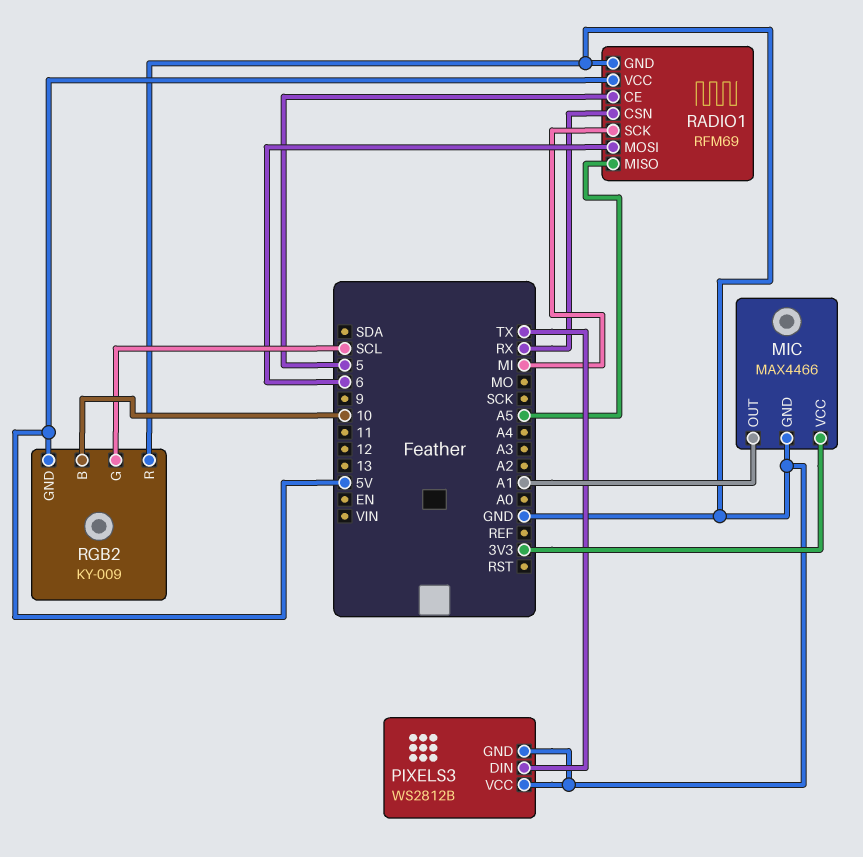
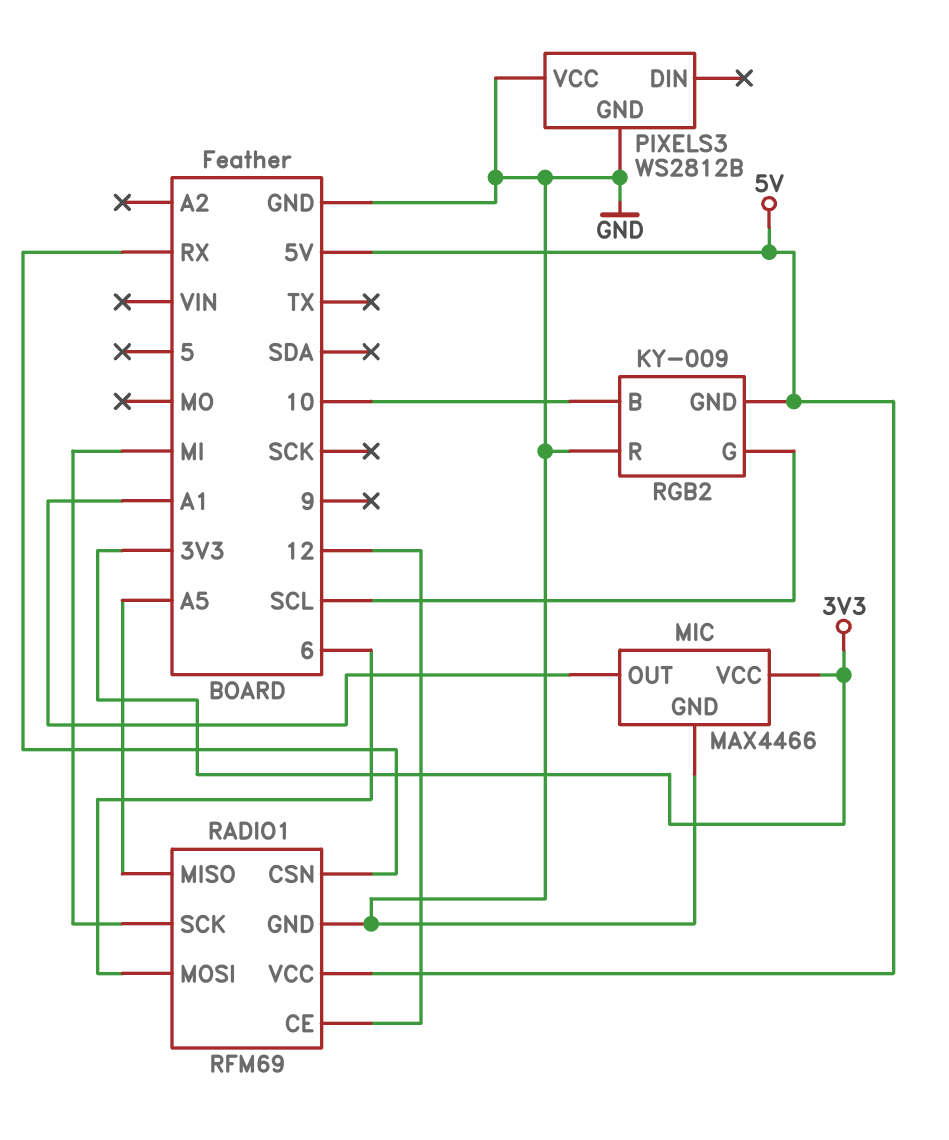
PIXELS3 pin DIN: TX -> none
RADIO1 pin CE: 5 -> 12

